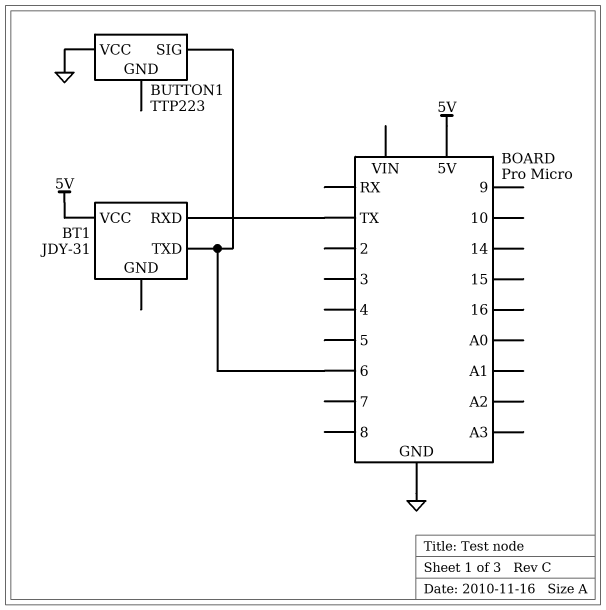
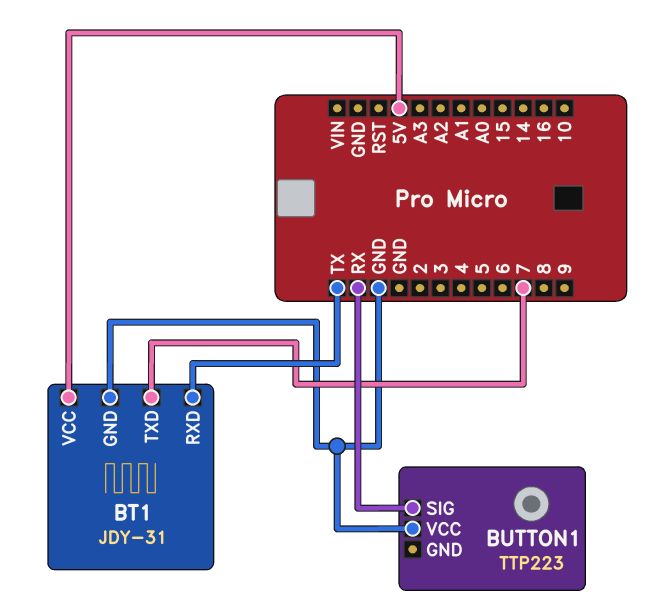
BT1 pin GND: none -> GND
BT1 pin TXD: 6 -> 7
BUTTON1 pin SIG: 6 -> RX

